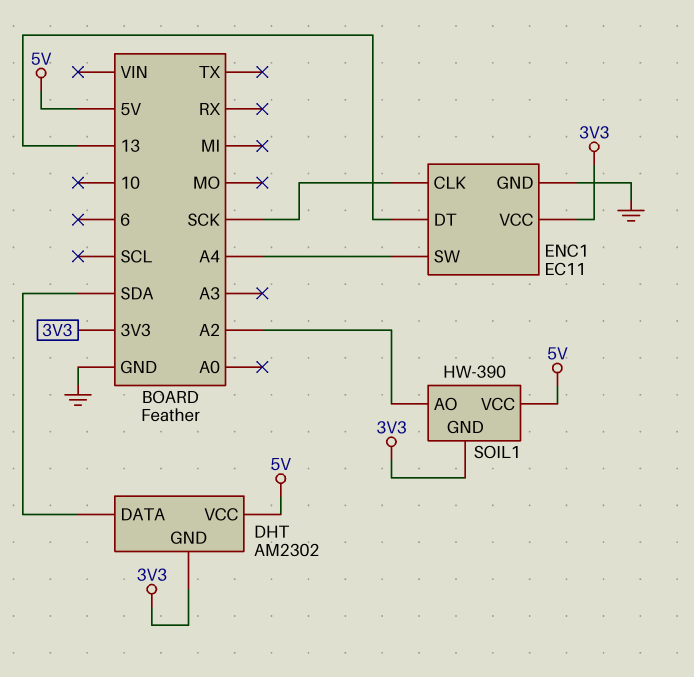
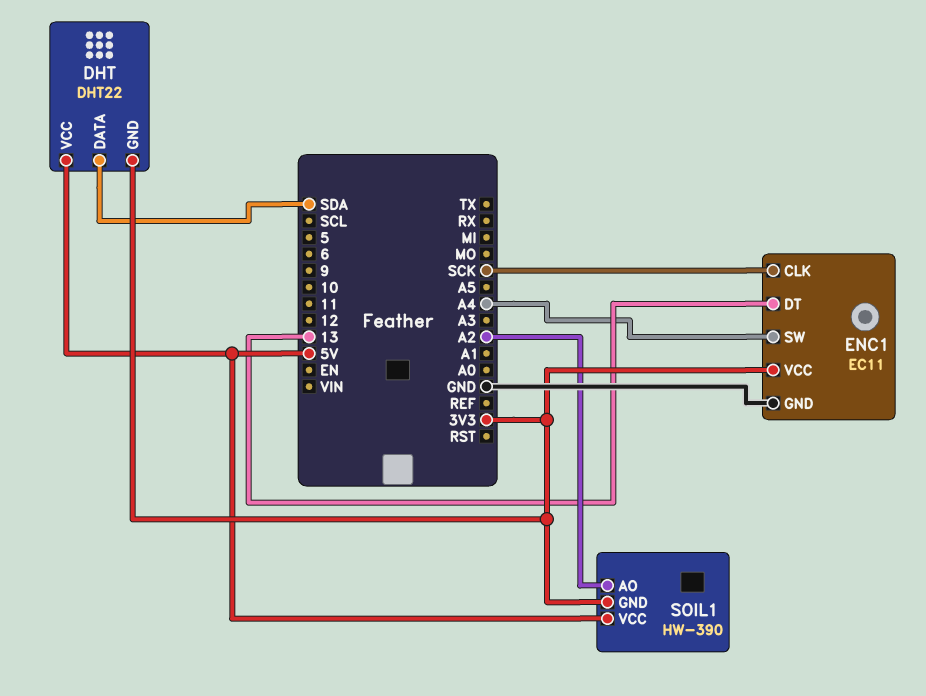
DHT: AM2302 -> DHT22

